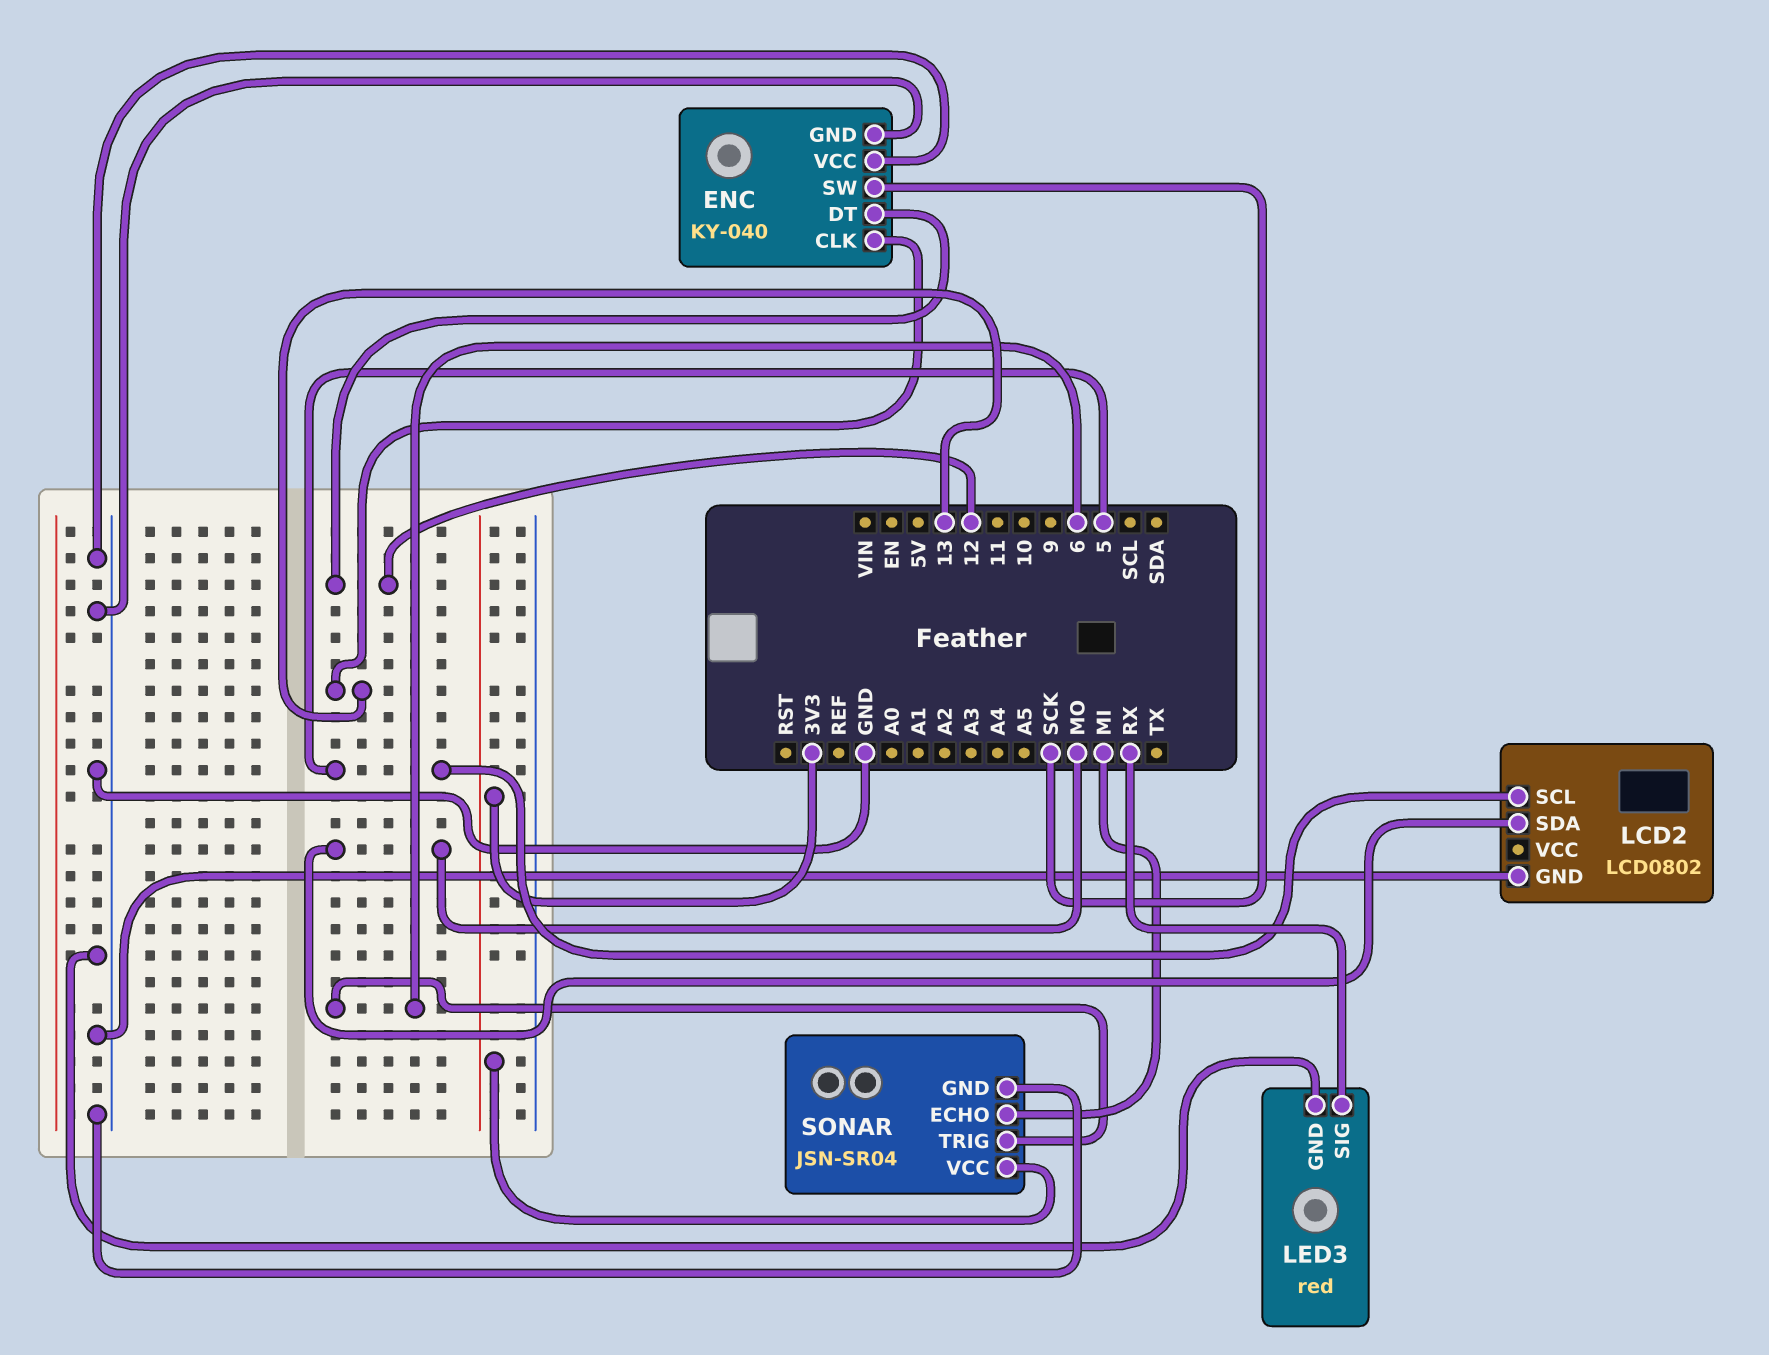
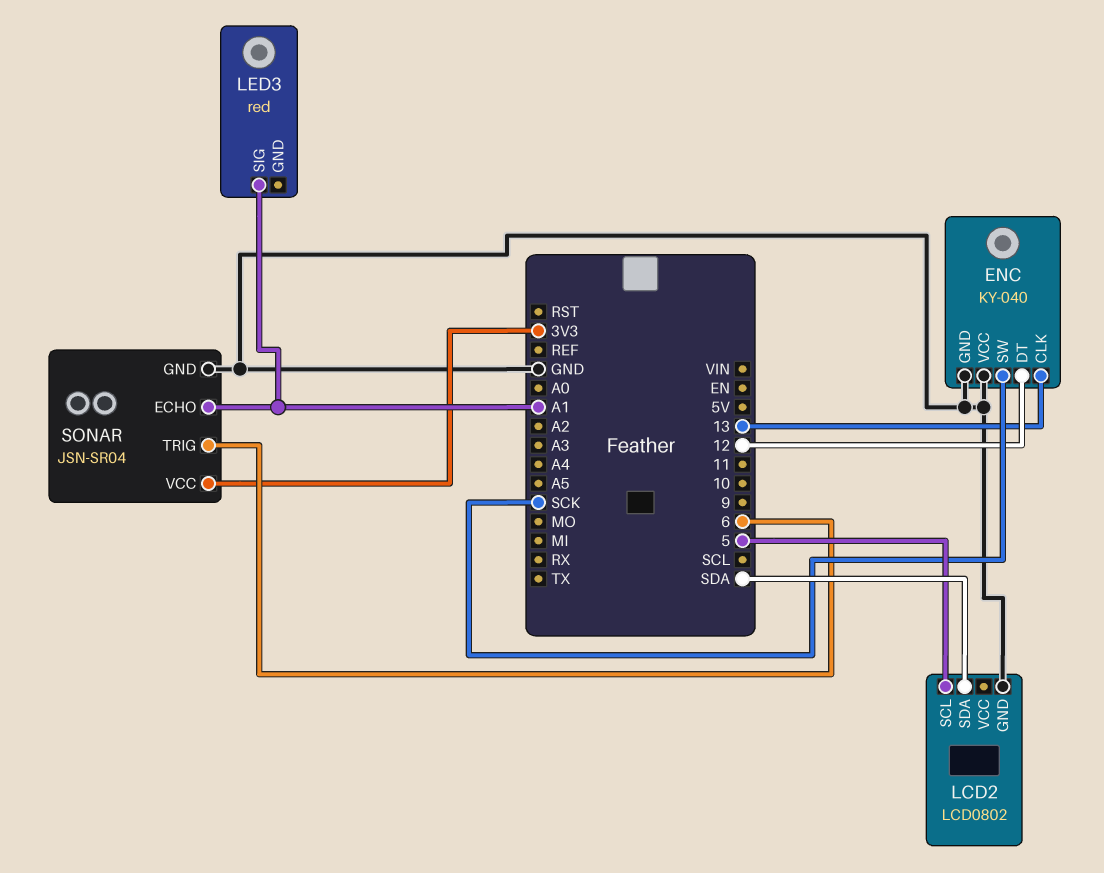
LCD2 pin SDA: MO -> SDA
LED3 pin GND: GND -> none
LED3 pin SIG: RX -> A1
SONAR pin ECHO: MI -> A1

